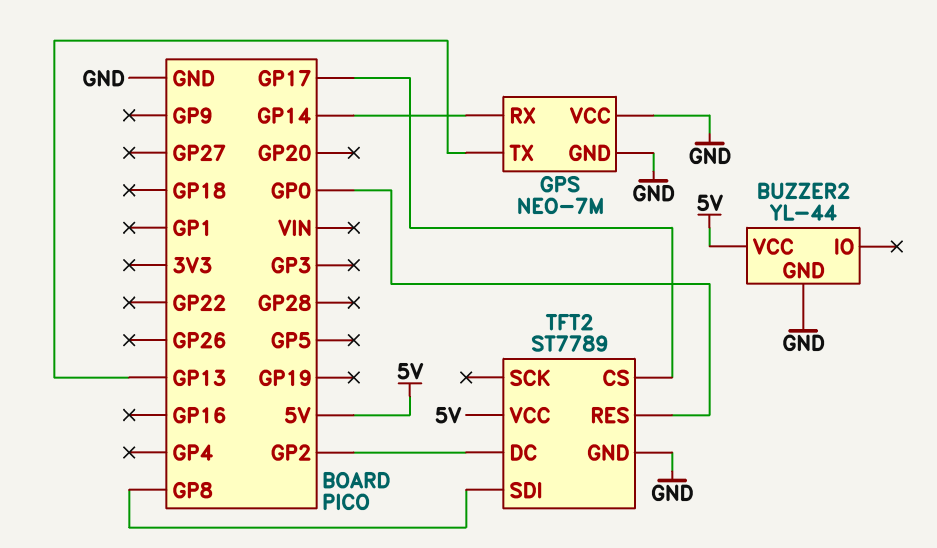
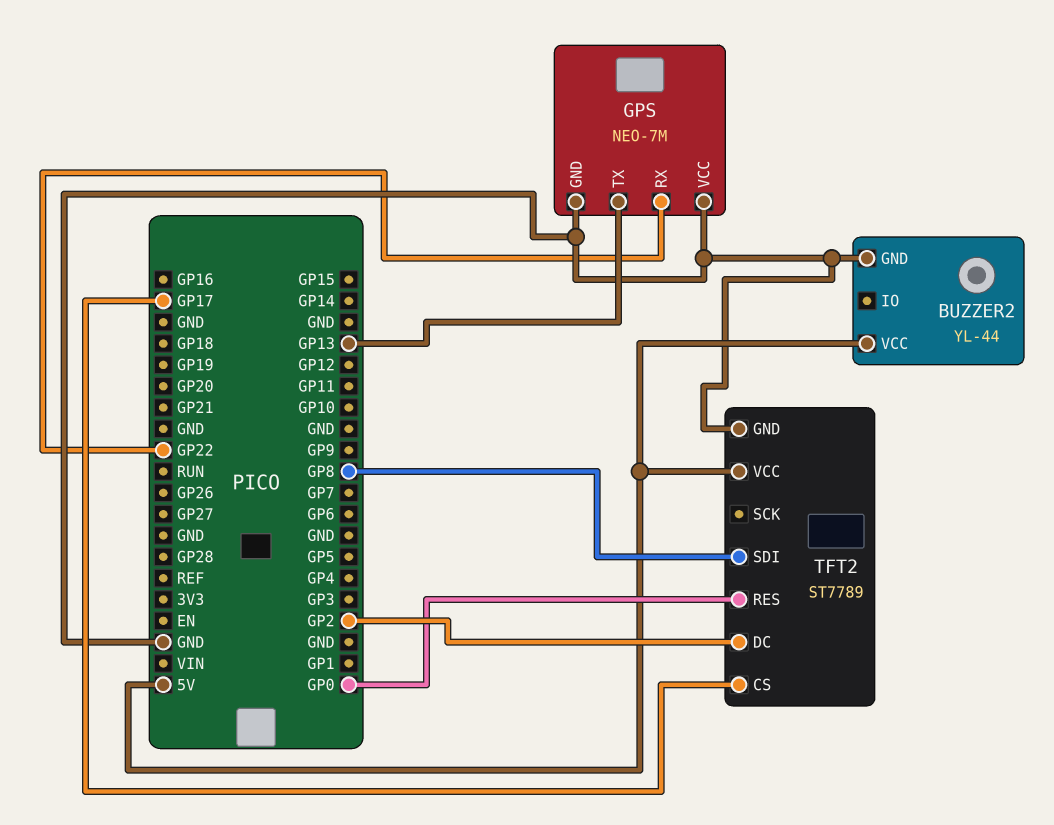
GPS pin RX: GP14 -> GP22

